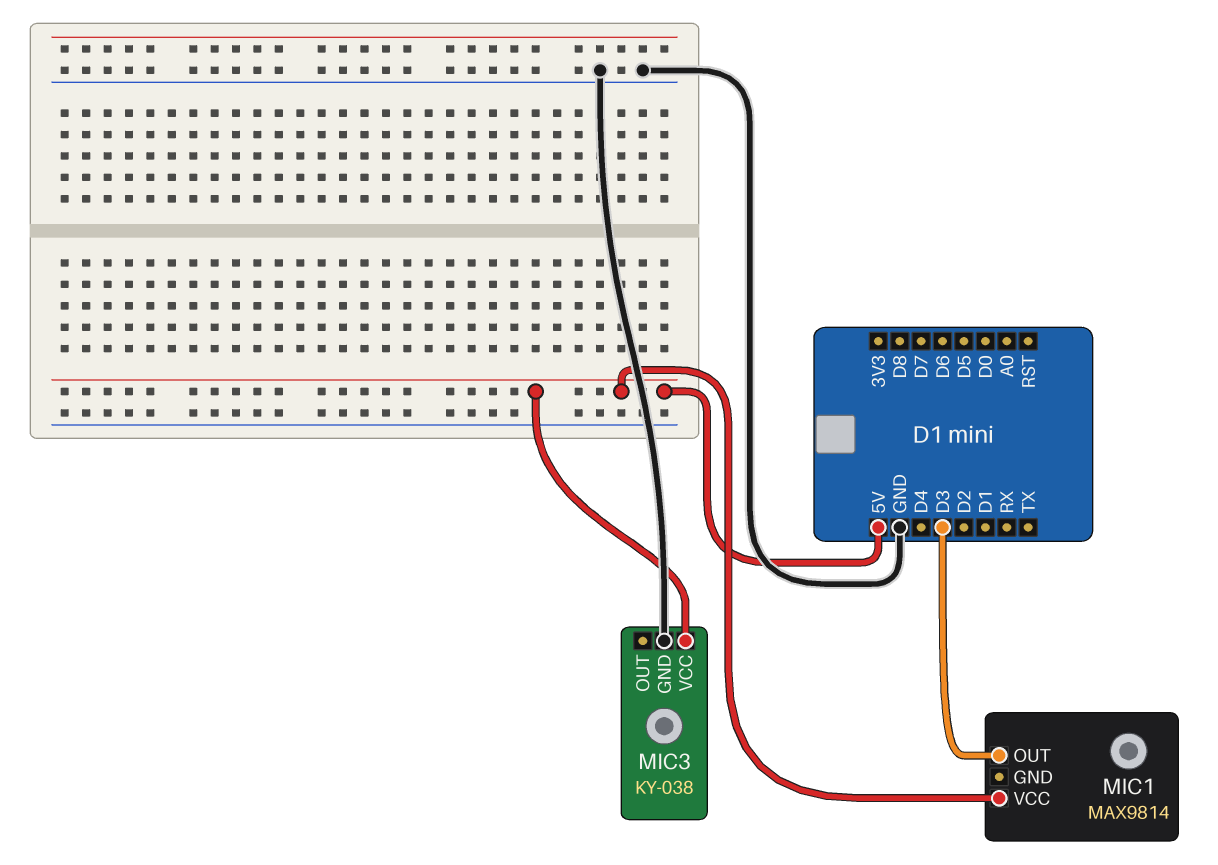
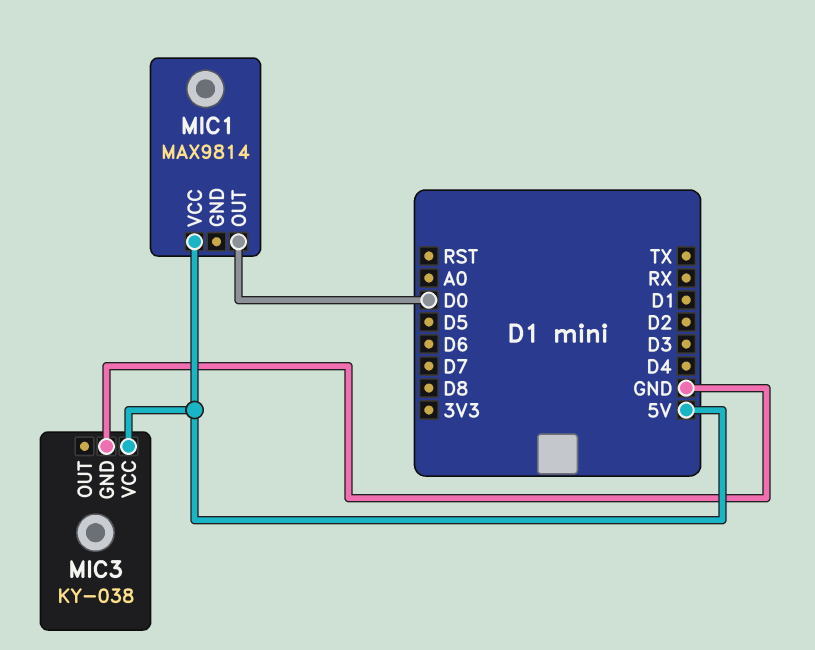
MIC1 pin OUT: D3 -> D0

